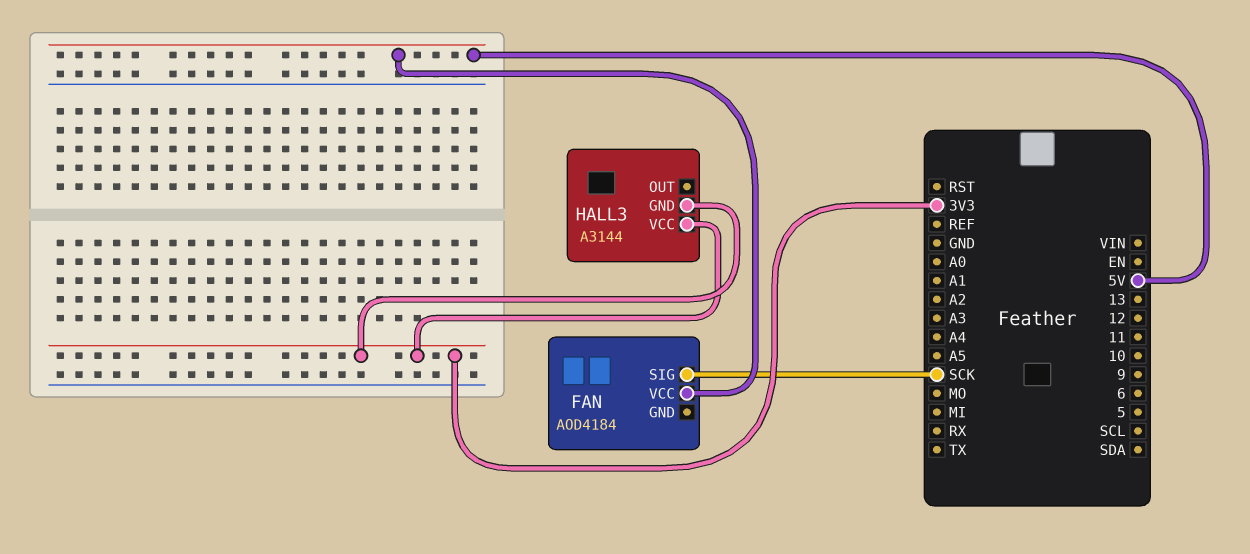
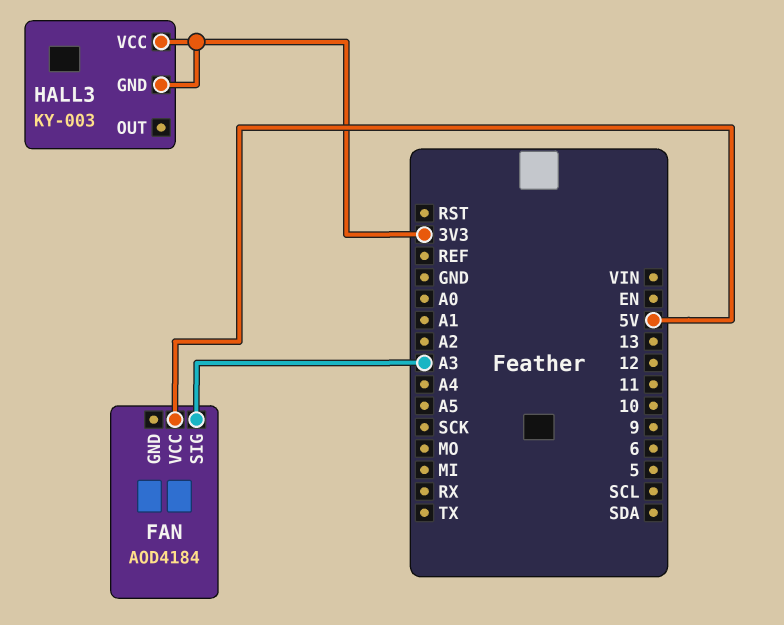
FAN pin SIG: SCK -> A3
HALL3: A3144 -> KY-003

